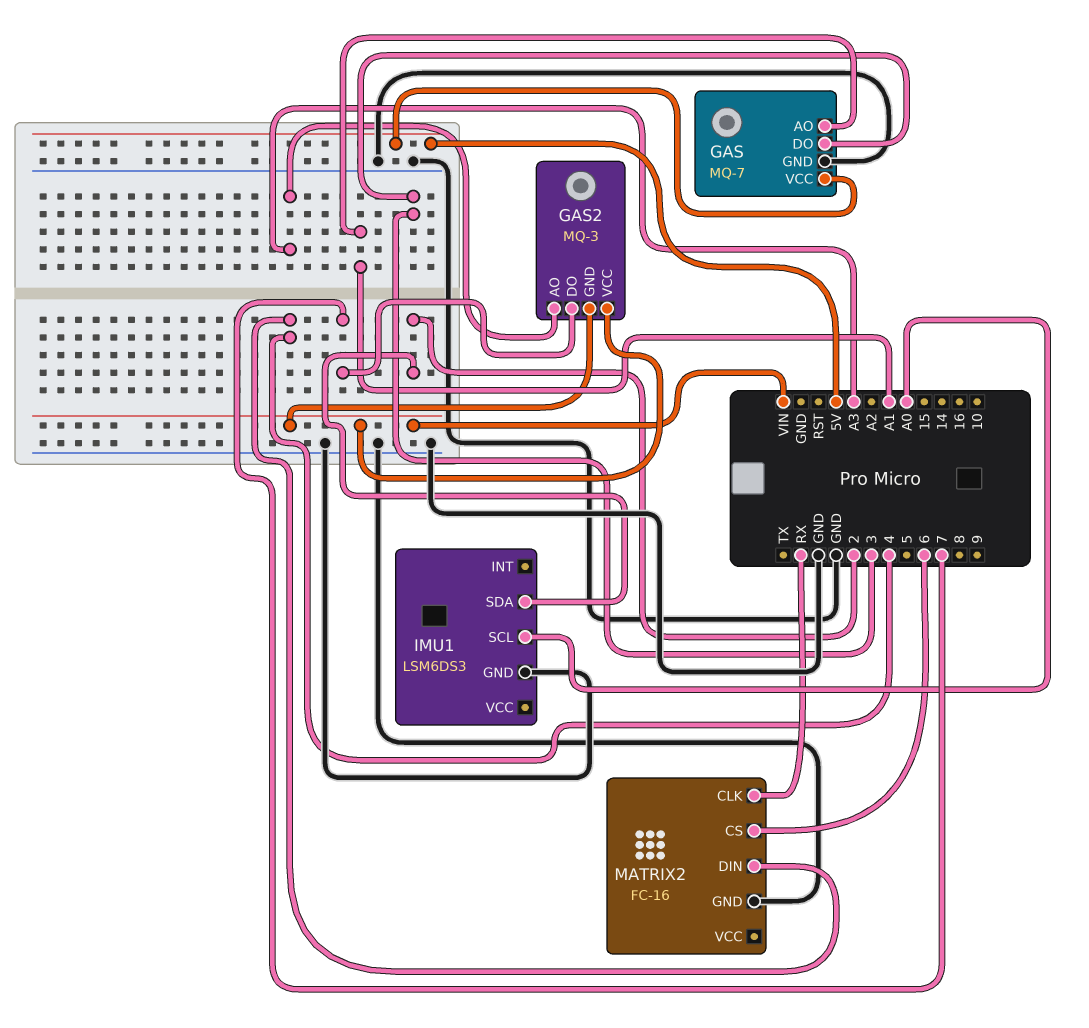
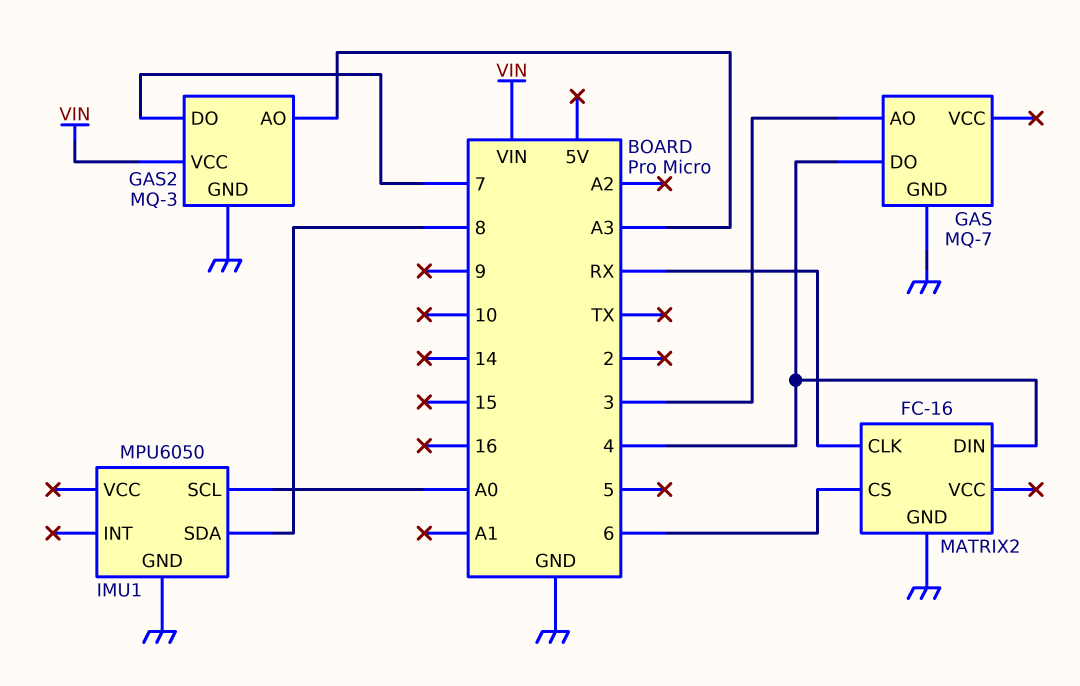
GAS pin AO: A1 -> 3
GAS pin DO: 3 -> 4
GAS pin VCC: 5V -> none
GAS2 pin GND: VIN -> GND
IMU1: LSM6DS3 -> MPU6050
IMU1 pin SDA: 2 -> 8

